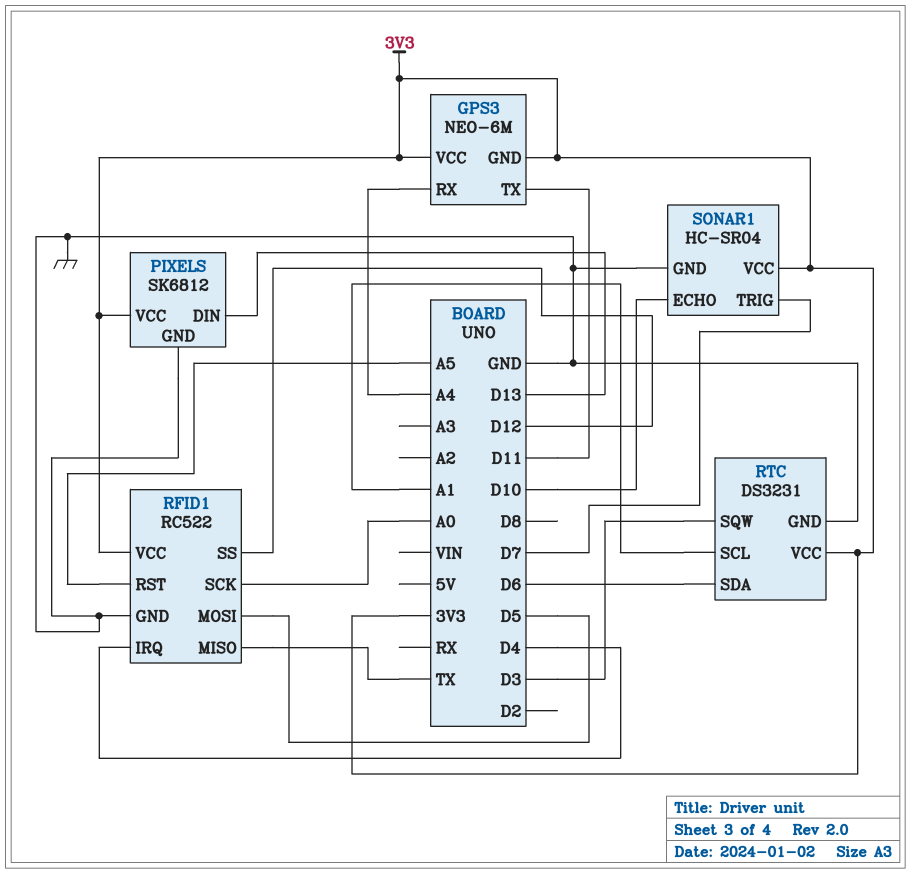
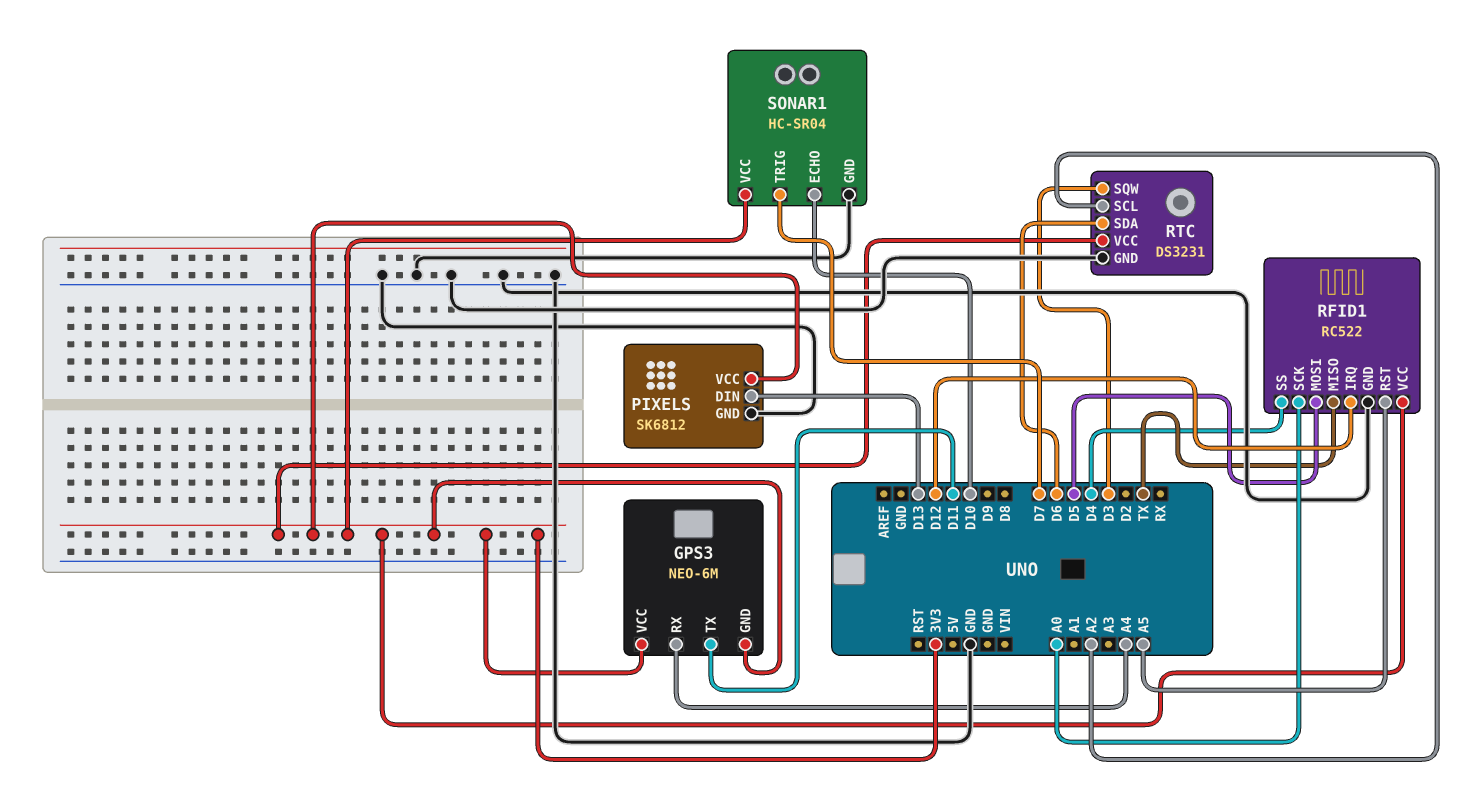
RFID1 pin IRQ: D4 -> D12
RFID1 pin SS: D12 -> D4
RTC pin SCL: A1 -> A2

